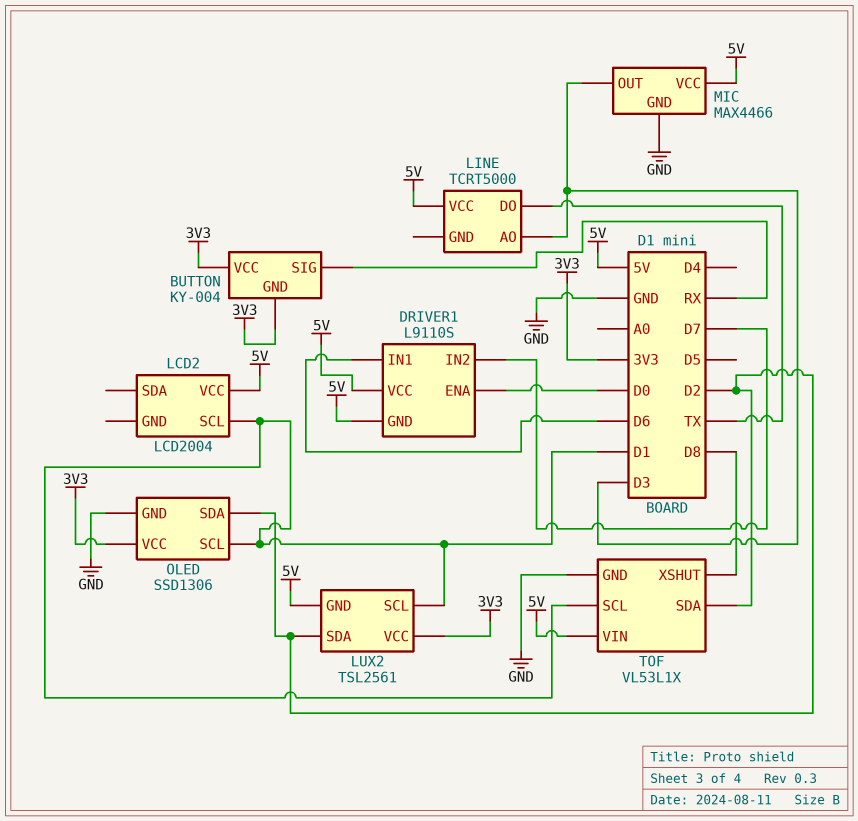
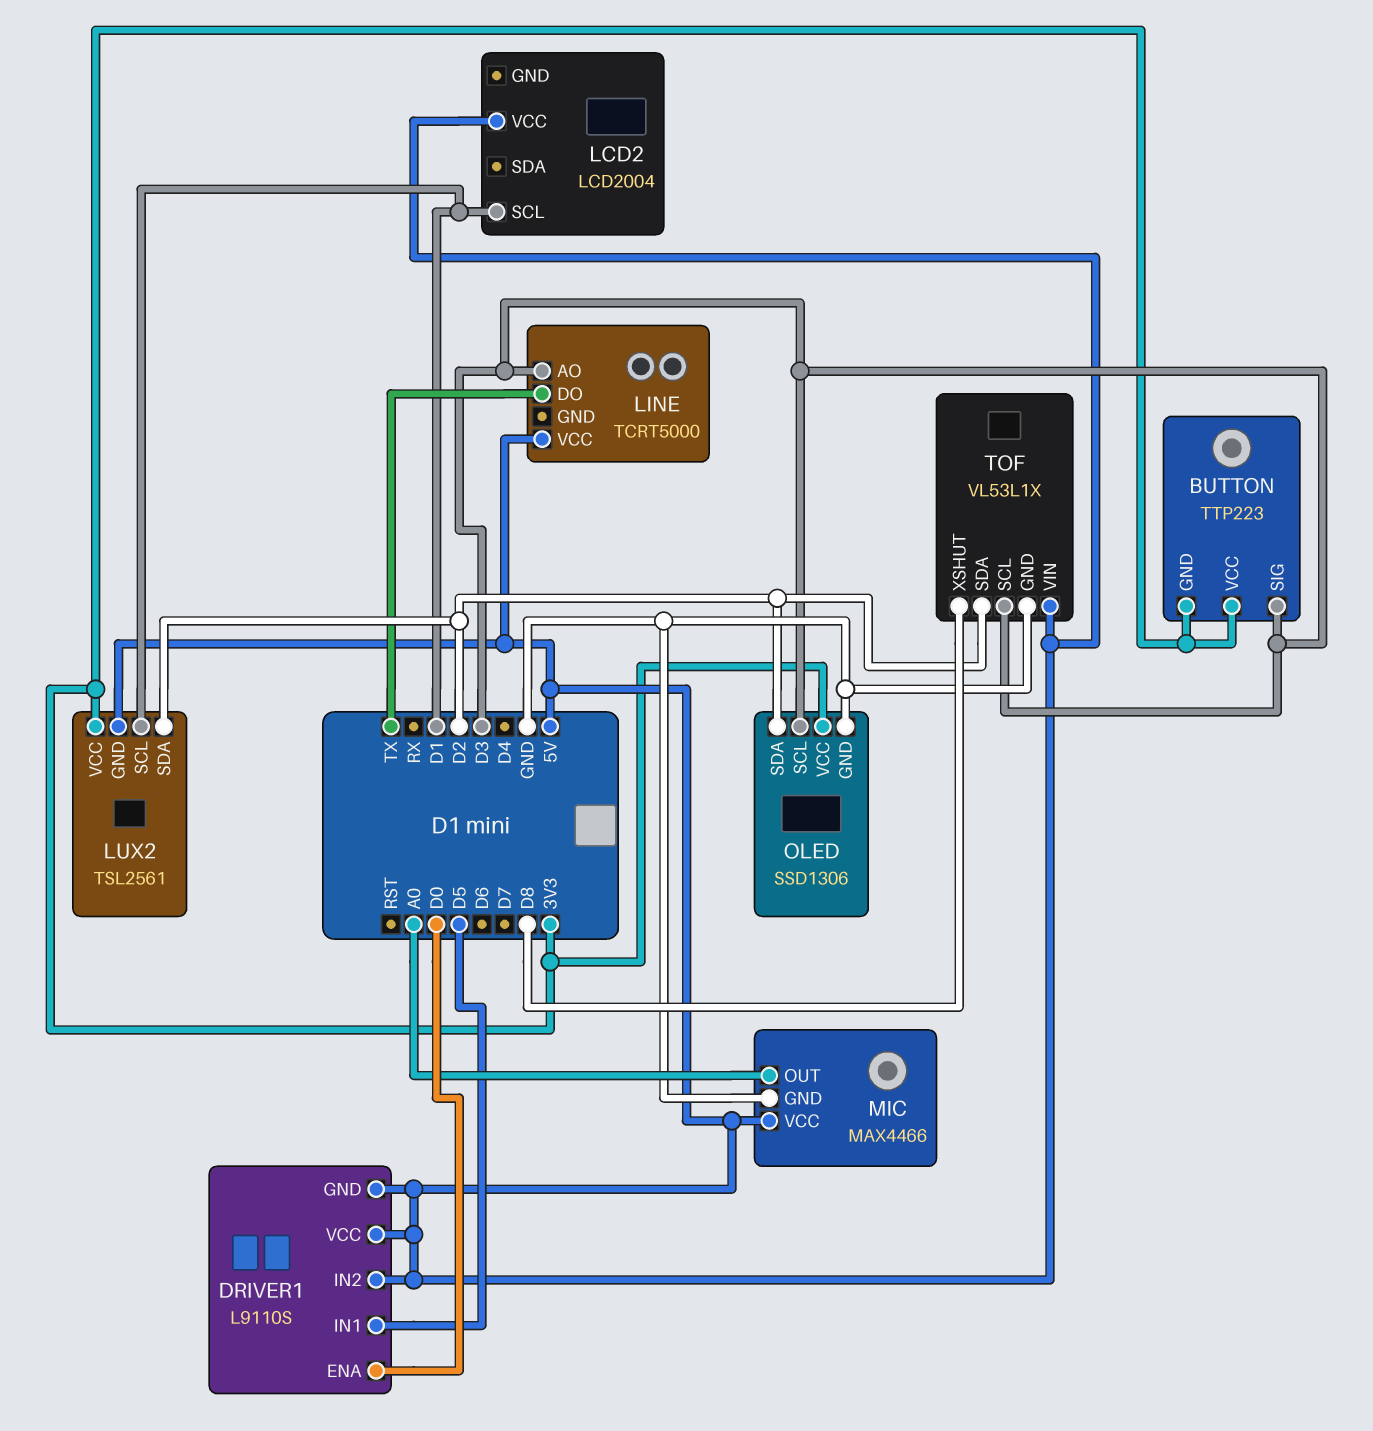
BUTTON: KY-004 -> TTP223
BUTTON pin SIG: RX -> D3
DRIVER1 pin IN1: D6 -> D5
DRIVER1 pin IN2: D7 -> 5V
MIC pin OUT: D3 -> A0
OLED pin SCL: D1 -> D3
TOF pin SCL: D1 -> D3

